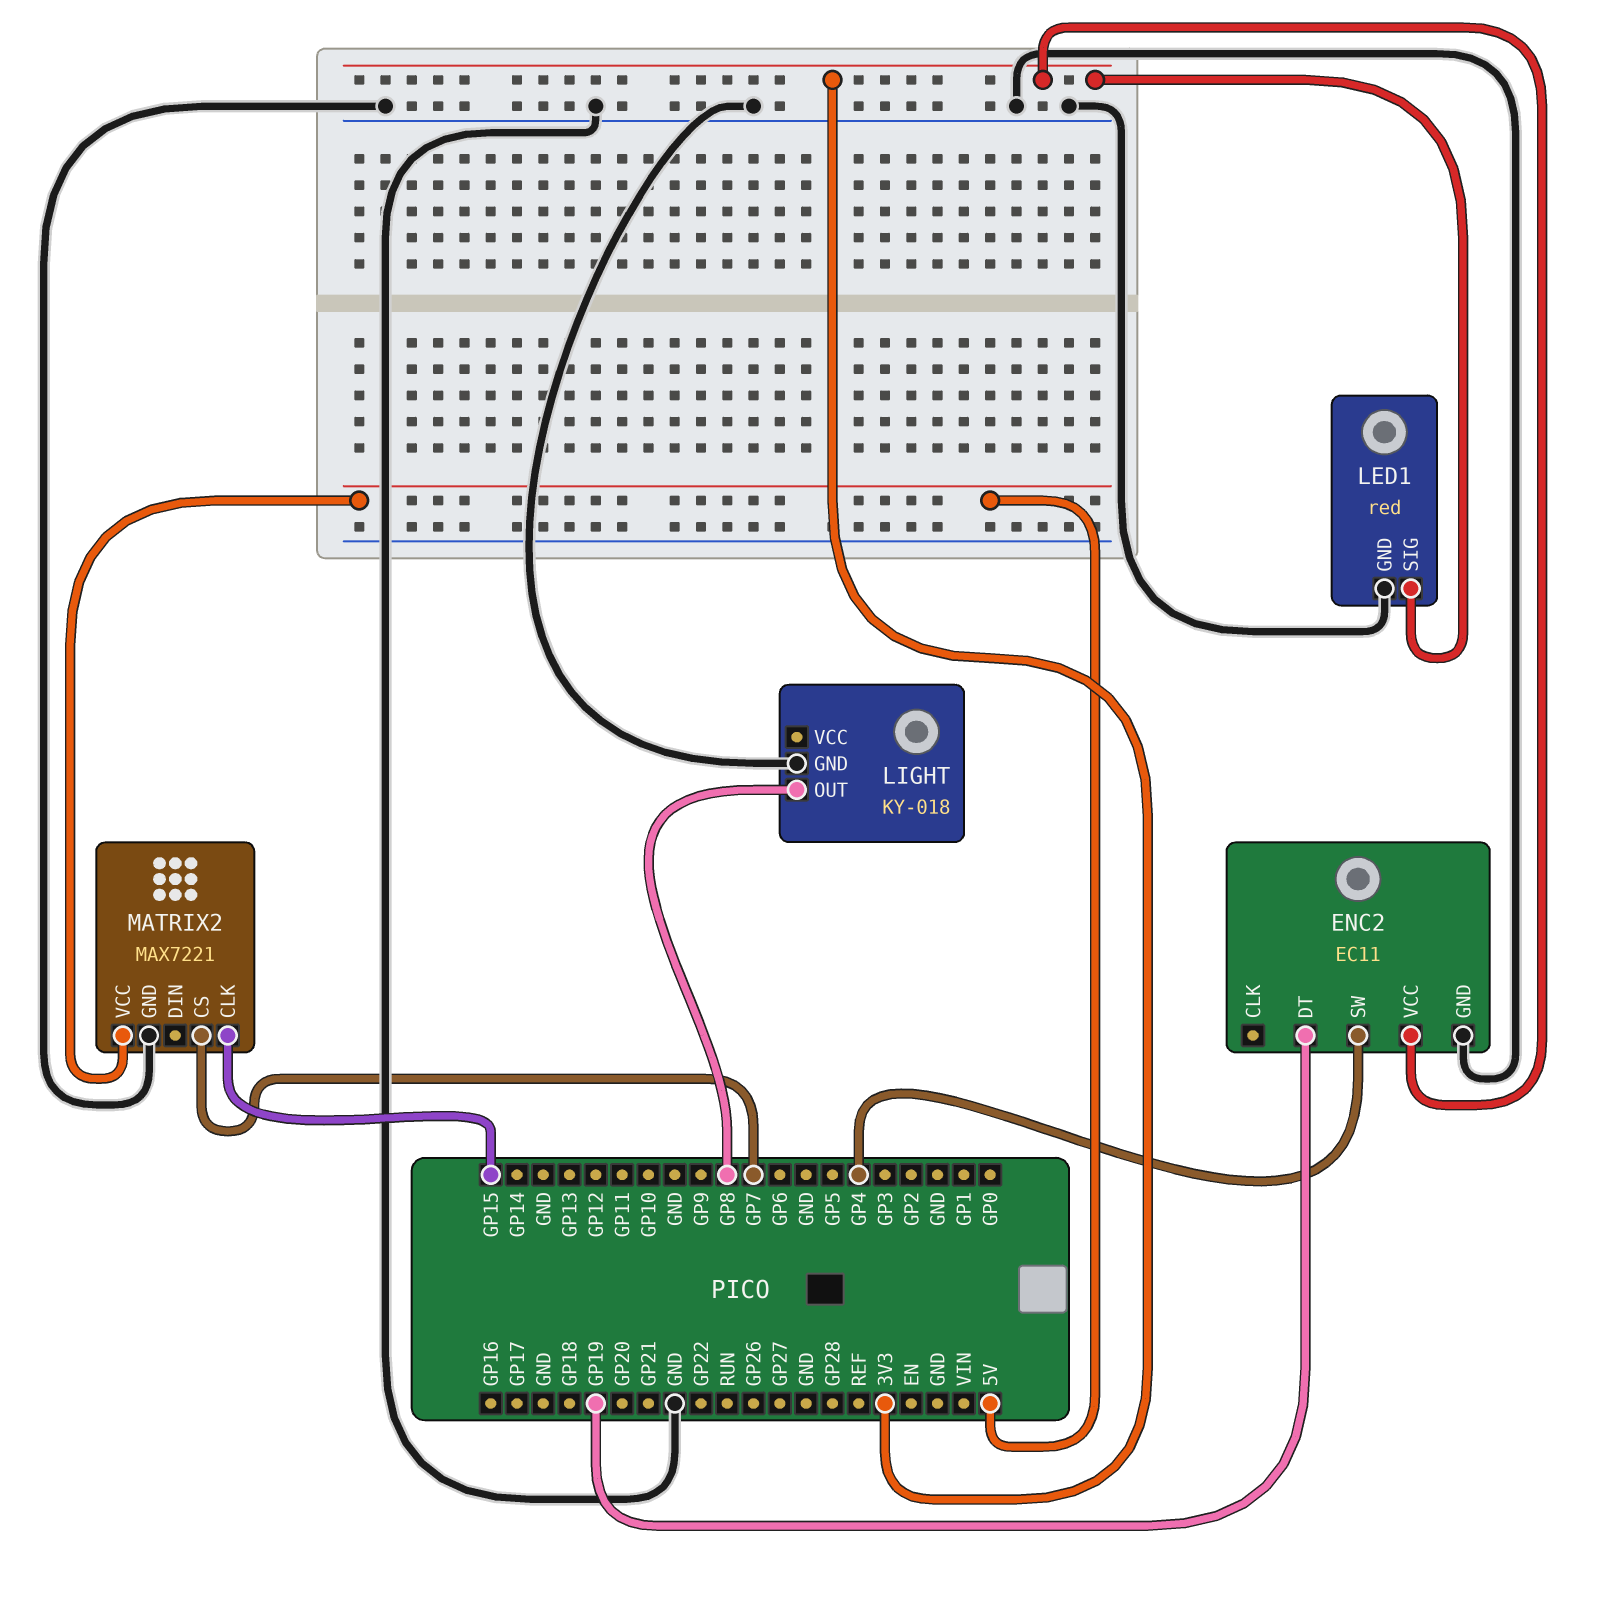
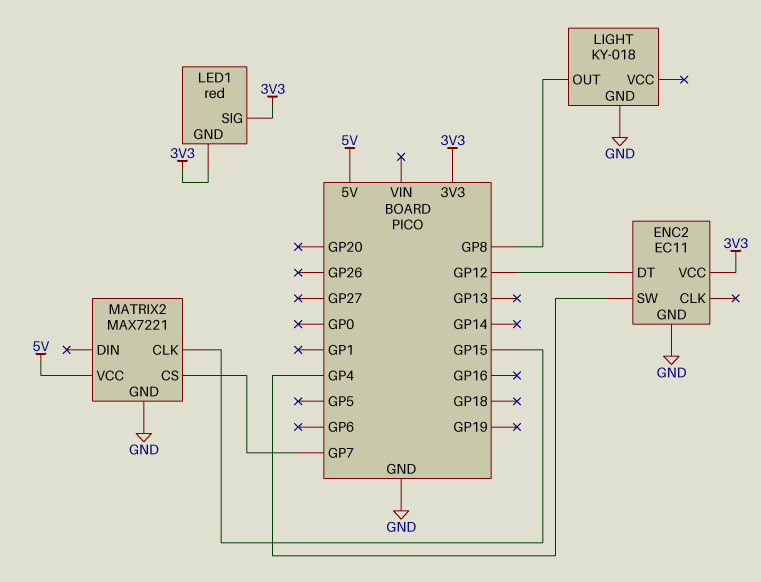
ENC2 pin DT: GP19 -> GP12
LED1 pin GND: GND -> 3V3

